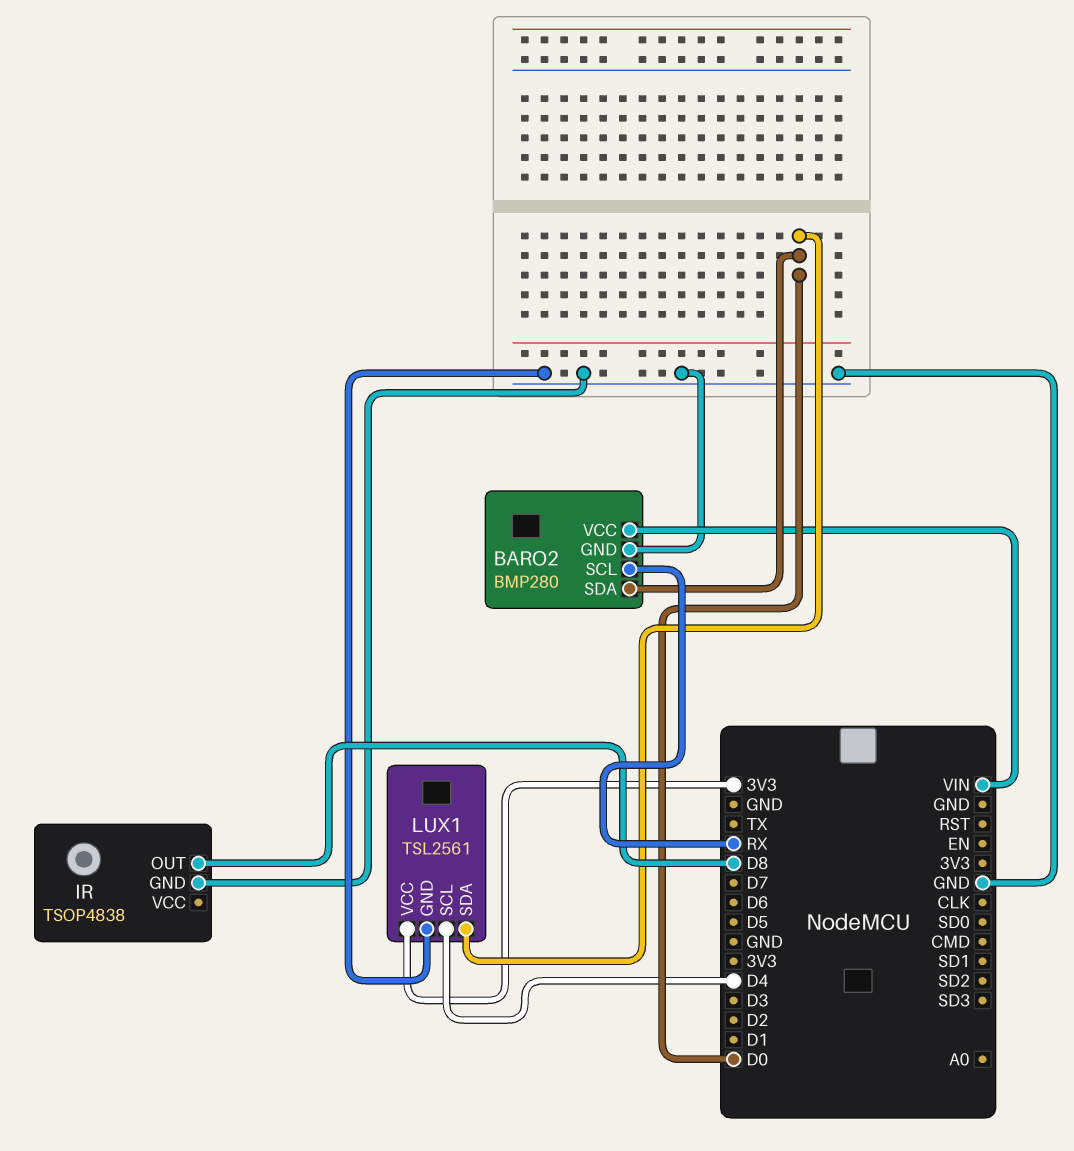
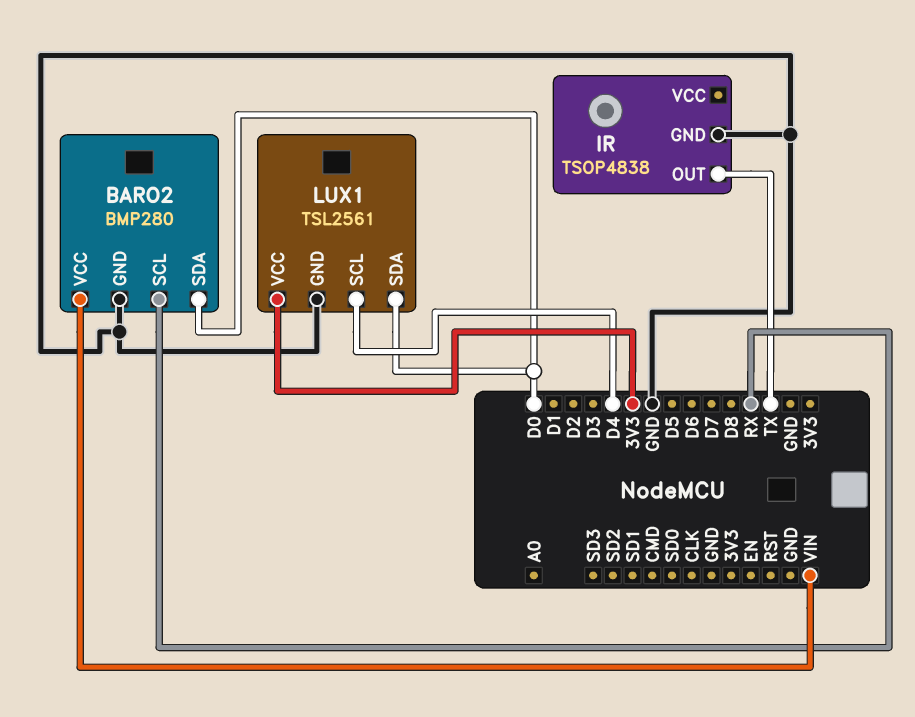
IR pin OUT: D8 -> TX

